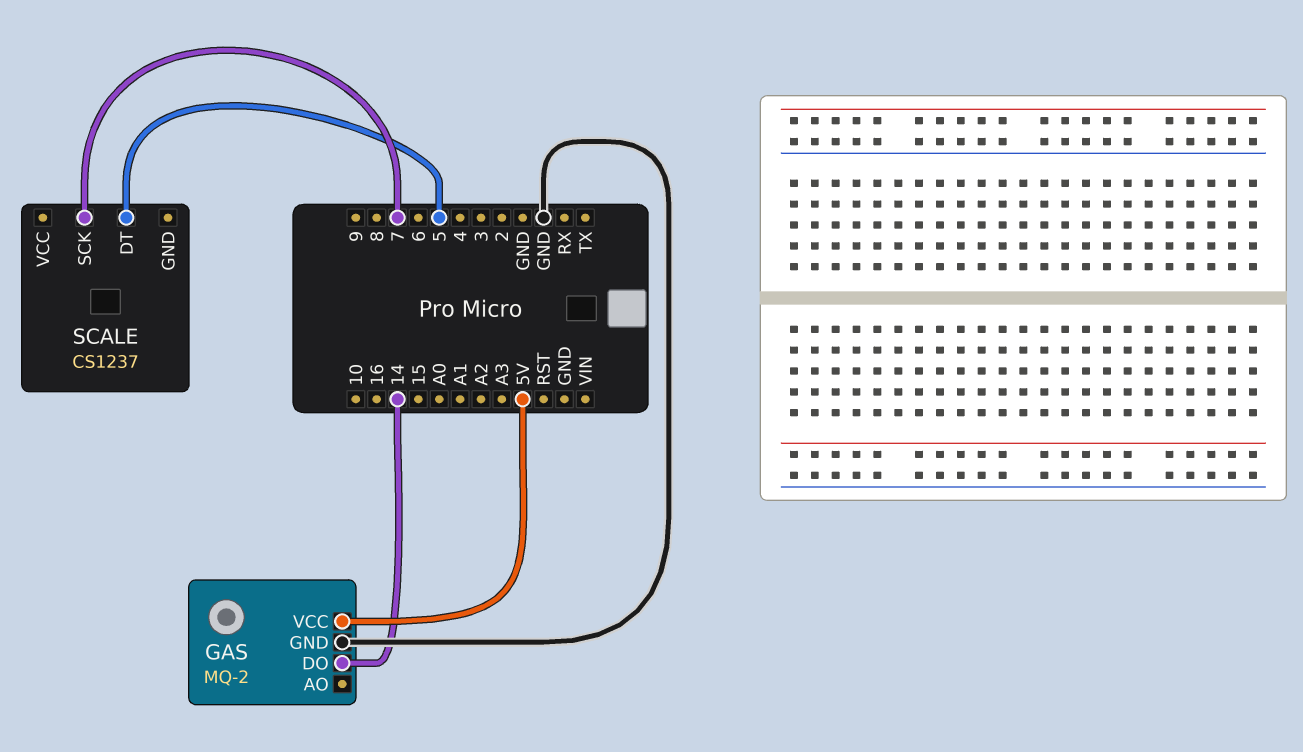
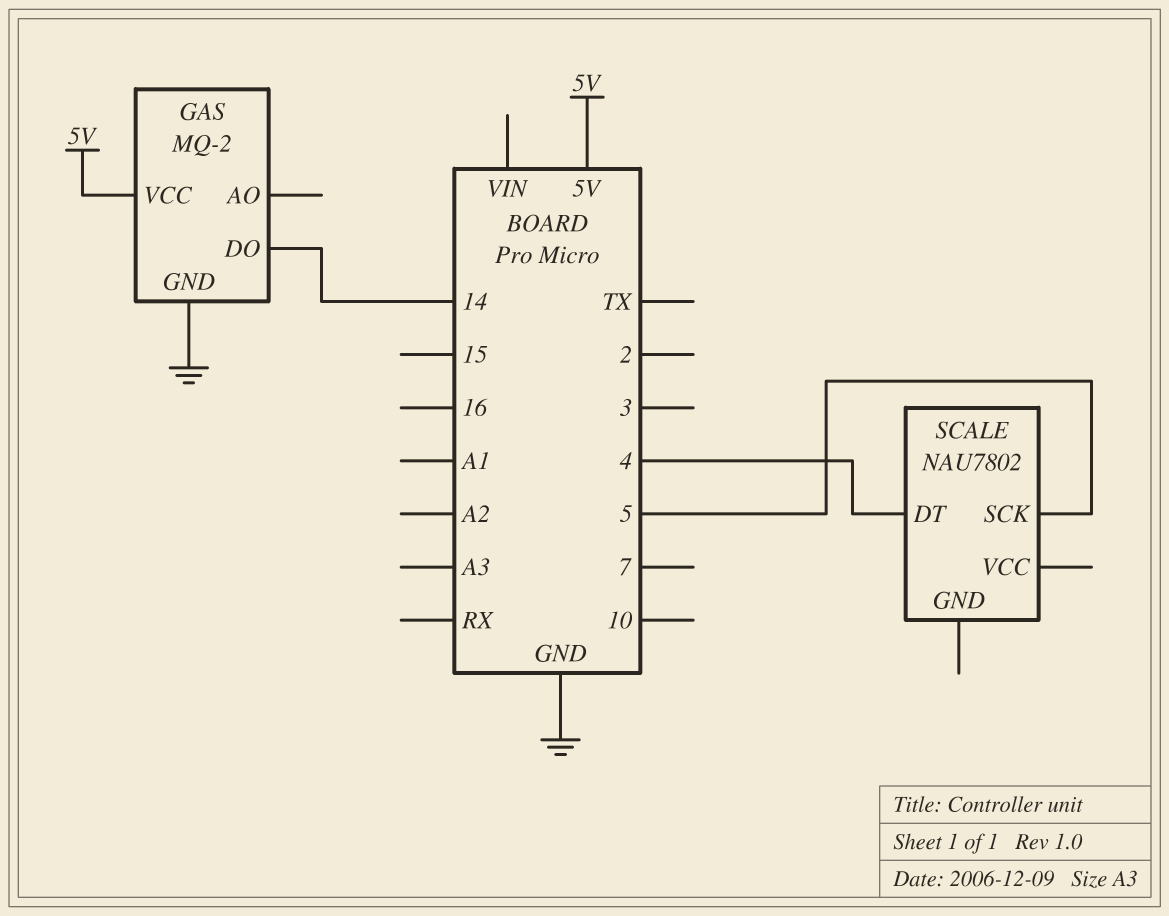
SCALE: CS1237 -> NAU7802
SCALE pin DT: 5 -> 4
SCALE pin SCK: 7 -> 5

